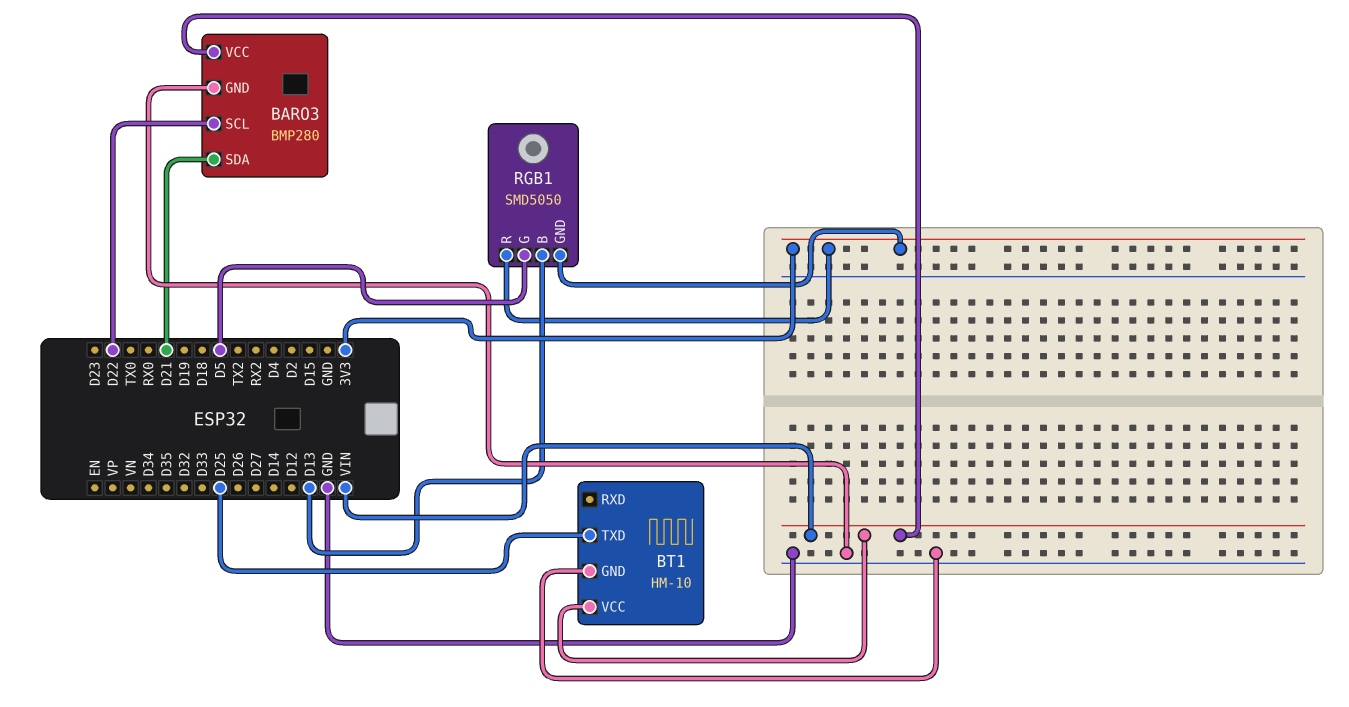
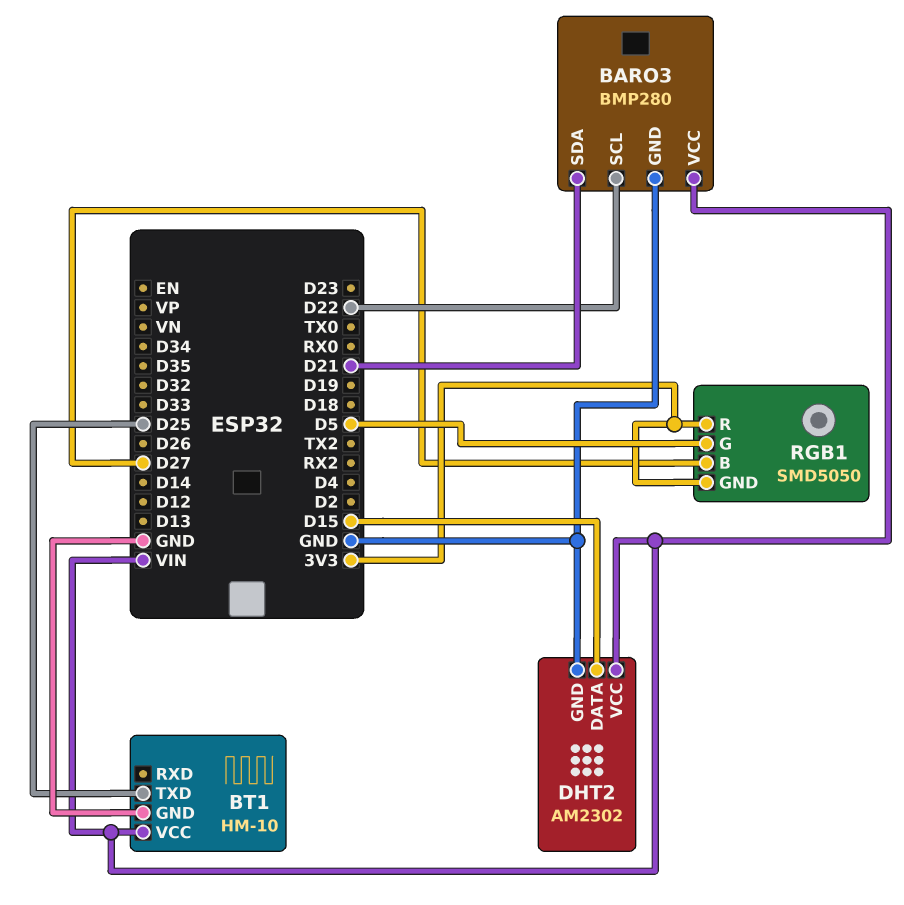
DHT2: none -> AM2302
DHT2 pin DATA: none -> D15
DHT2 pin GND: none -> GND
DHT2 pin VCC: none -> VIN
RGB1 pin B: D13 -> D27

